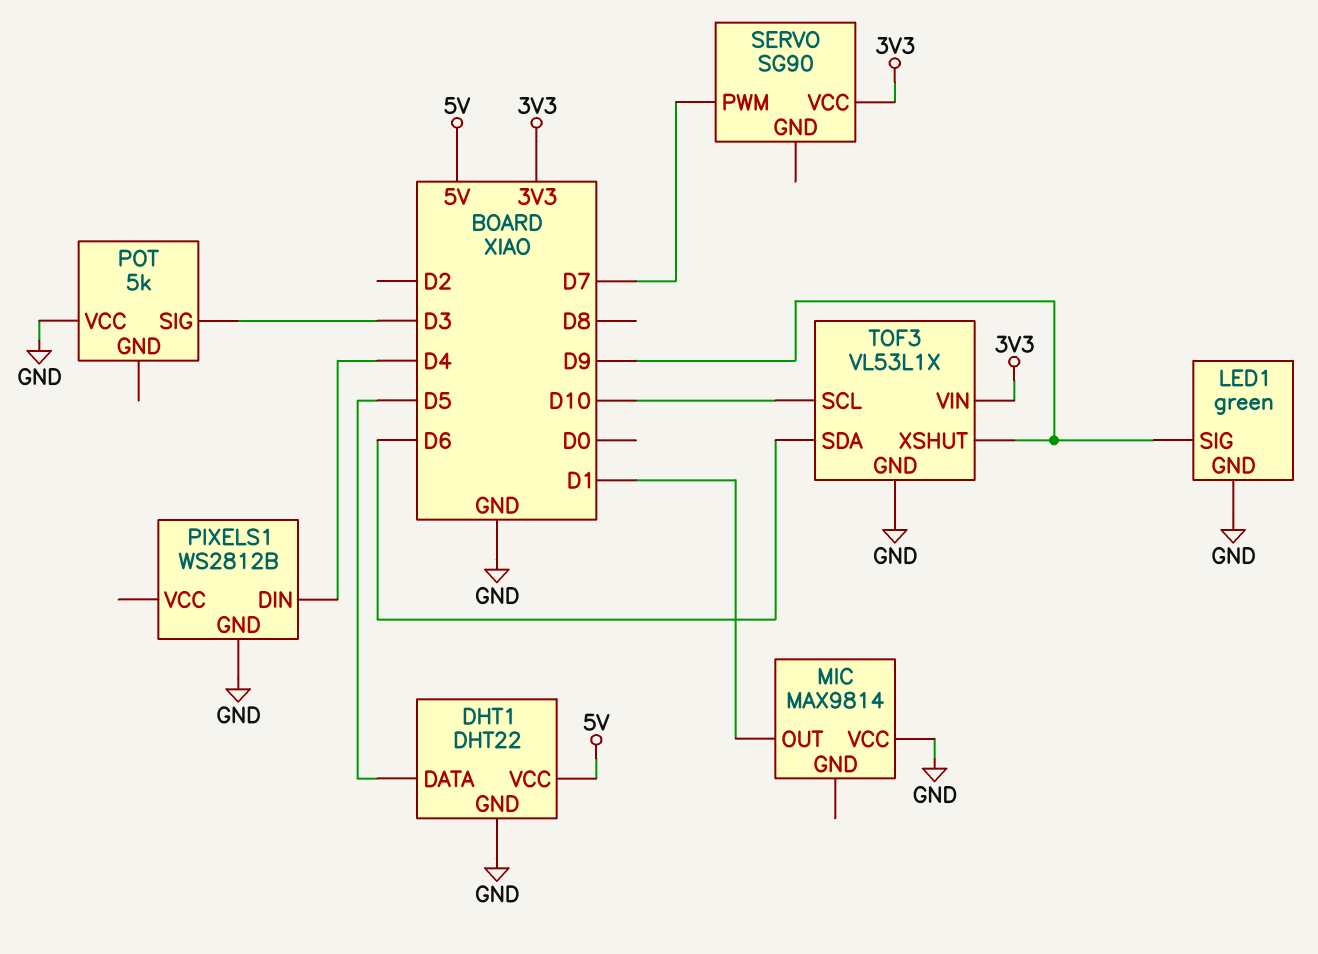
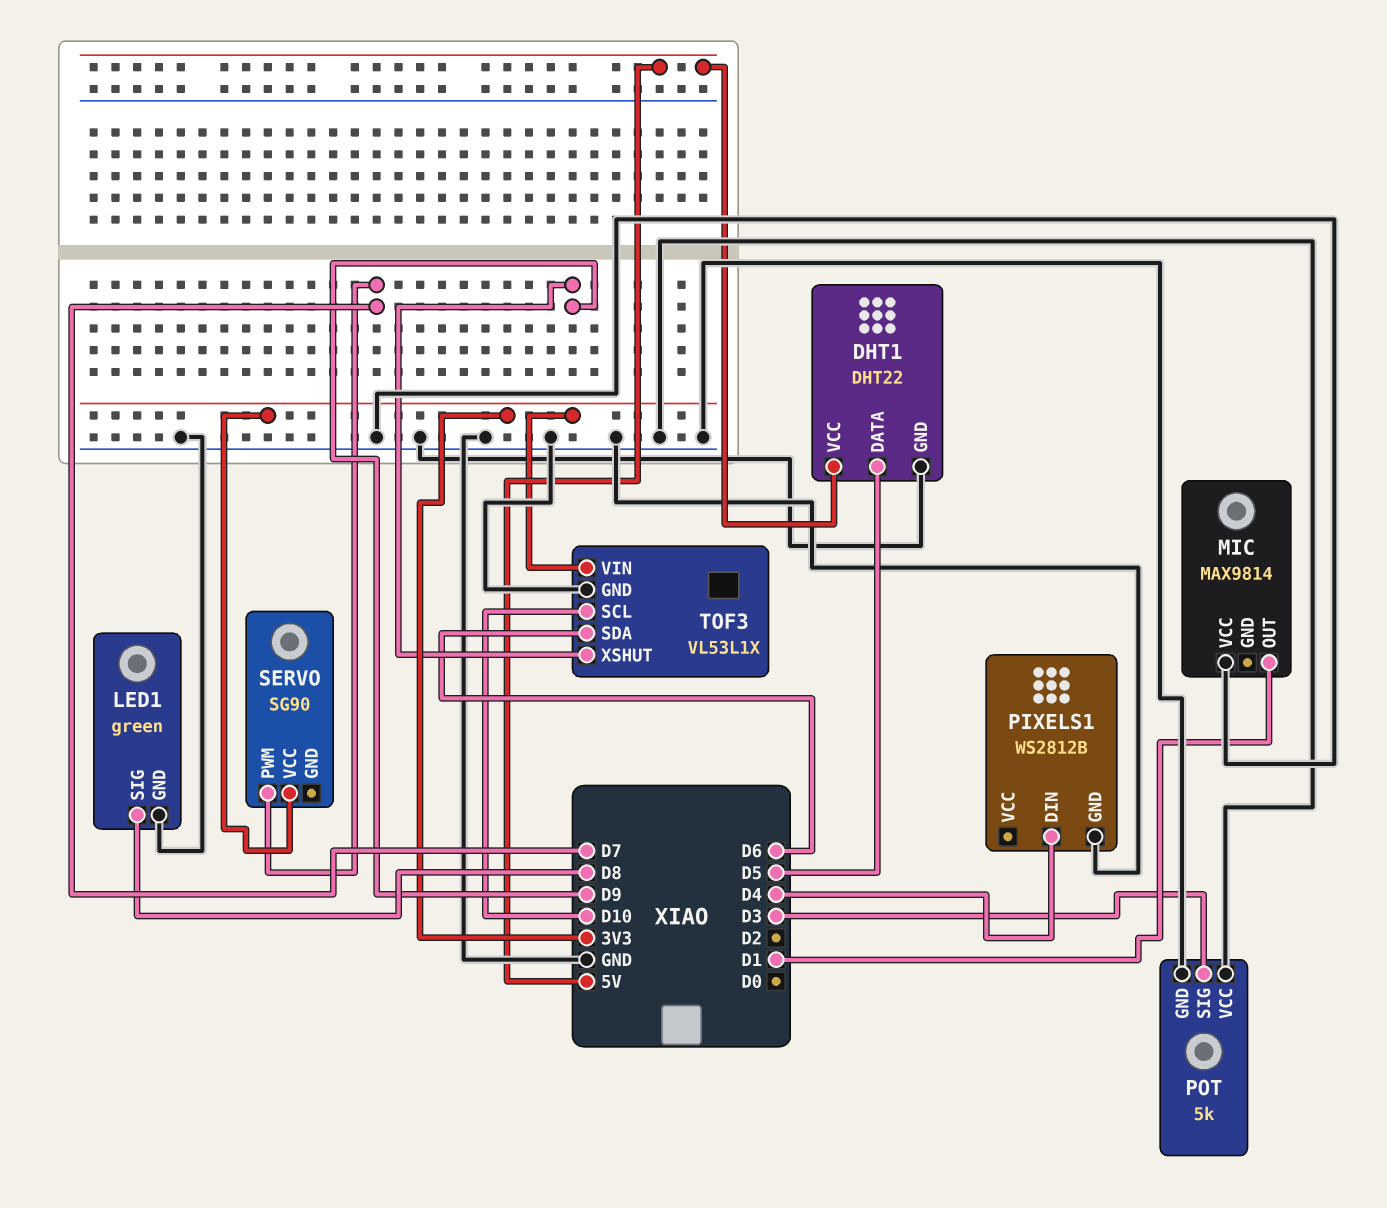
LED1 pin SIG: D9 -> D8
POT pin GND: none -> GND

